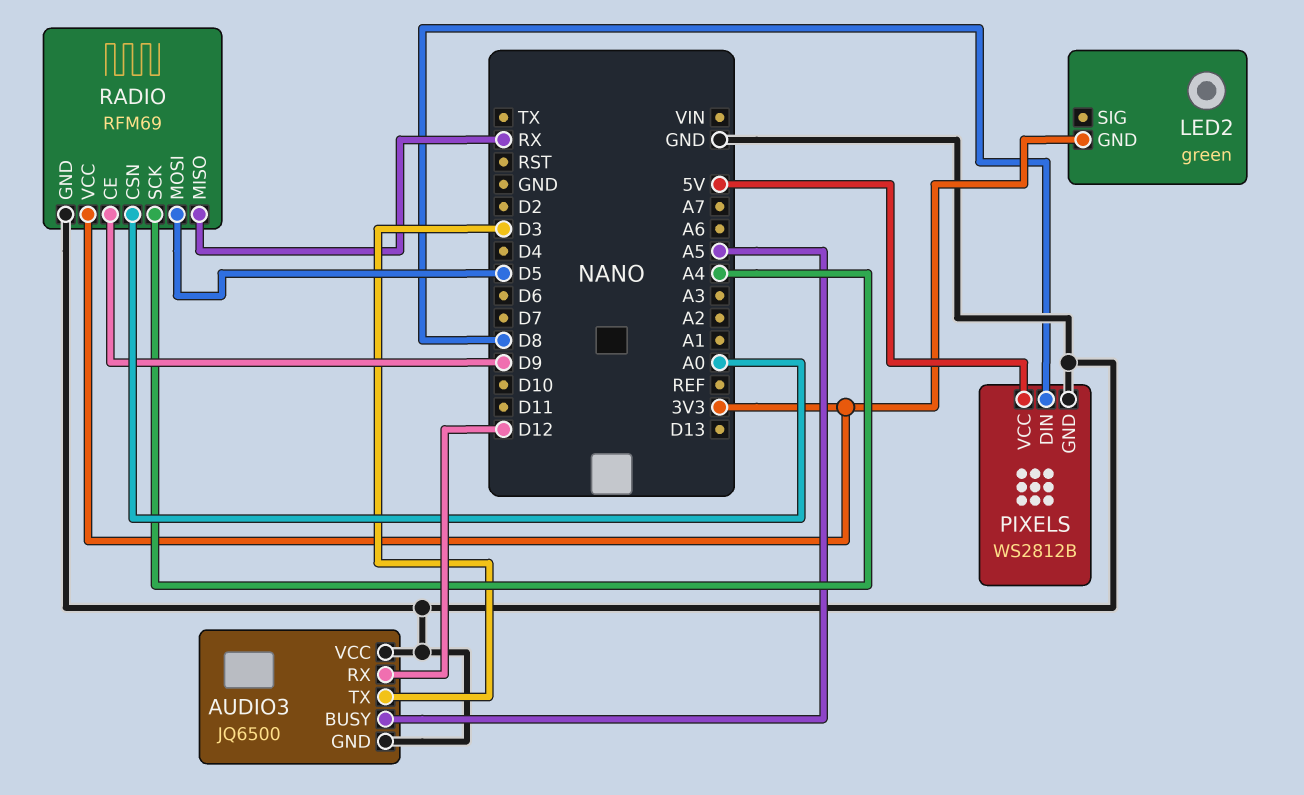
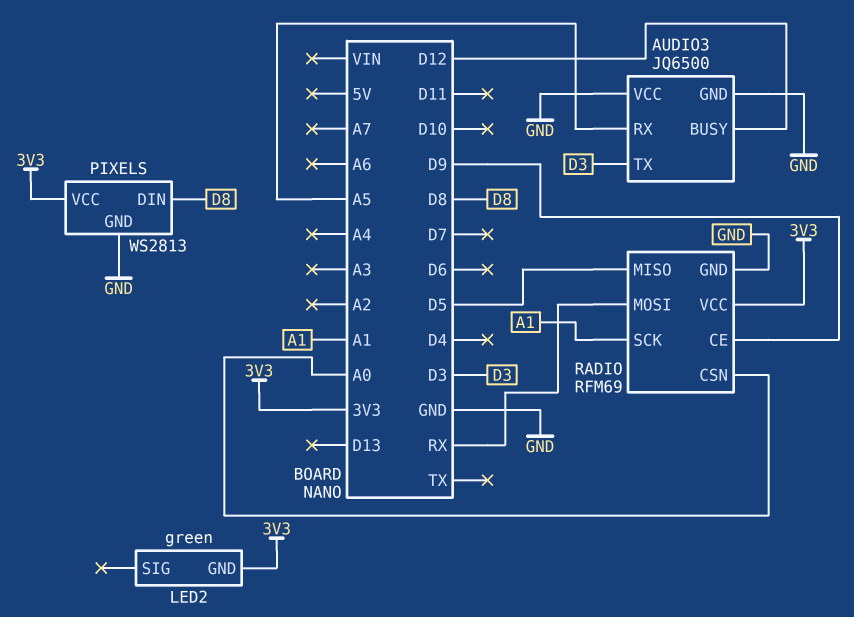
AUDIO3 pin BUSY: A5 -> D12
AUDIO3 pin RX: D12 -> A5
PIXELS: WS2812B -> WS2813
PIXELS pin VCC: 5V -> 3V3
RADIO pin MISO: RX -> D5
RADIO pin MOSI: D5 -> RX
RADIO pin SCK: A4 -> A1

